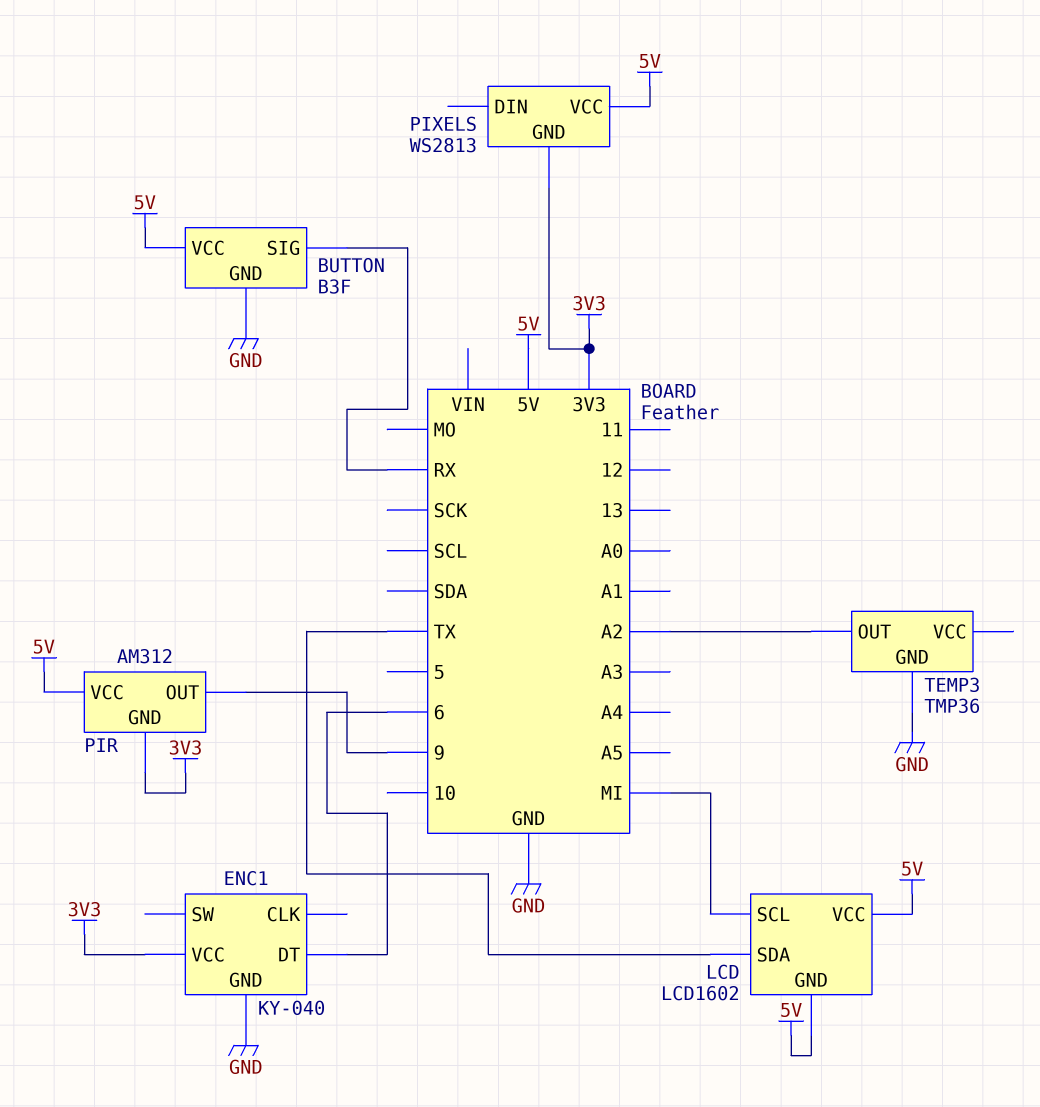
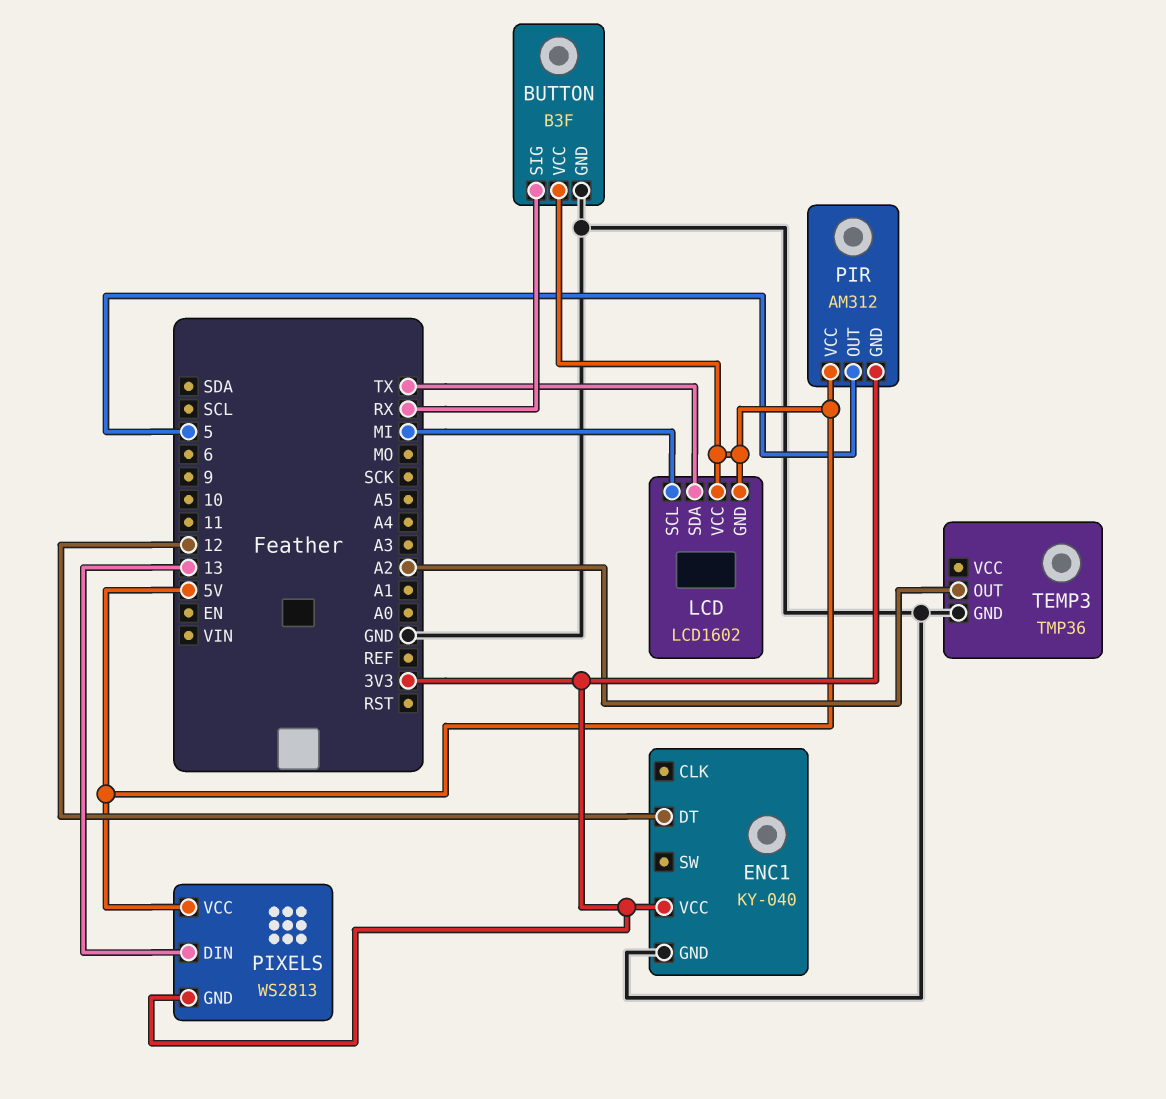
ENC1 pin DT: 6 -> 12
PIR pin OUT: 9 -> 5
PIXELS pin DIN: none -> 13

